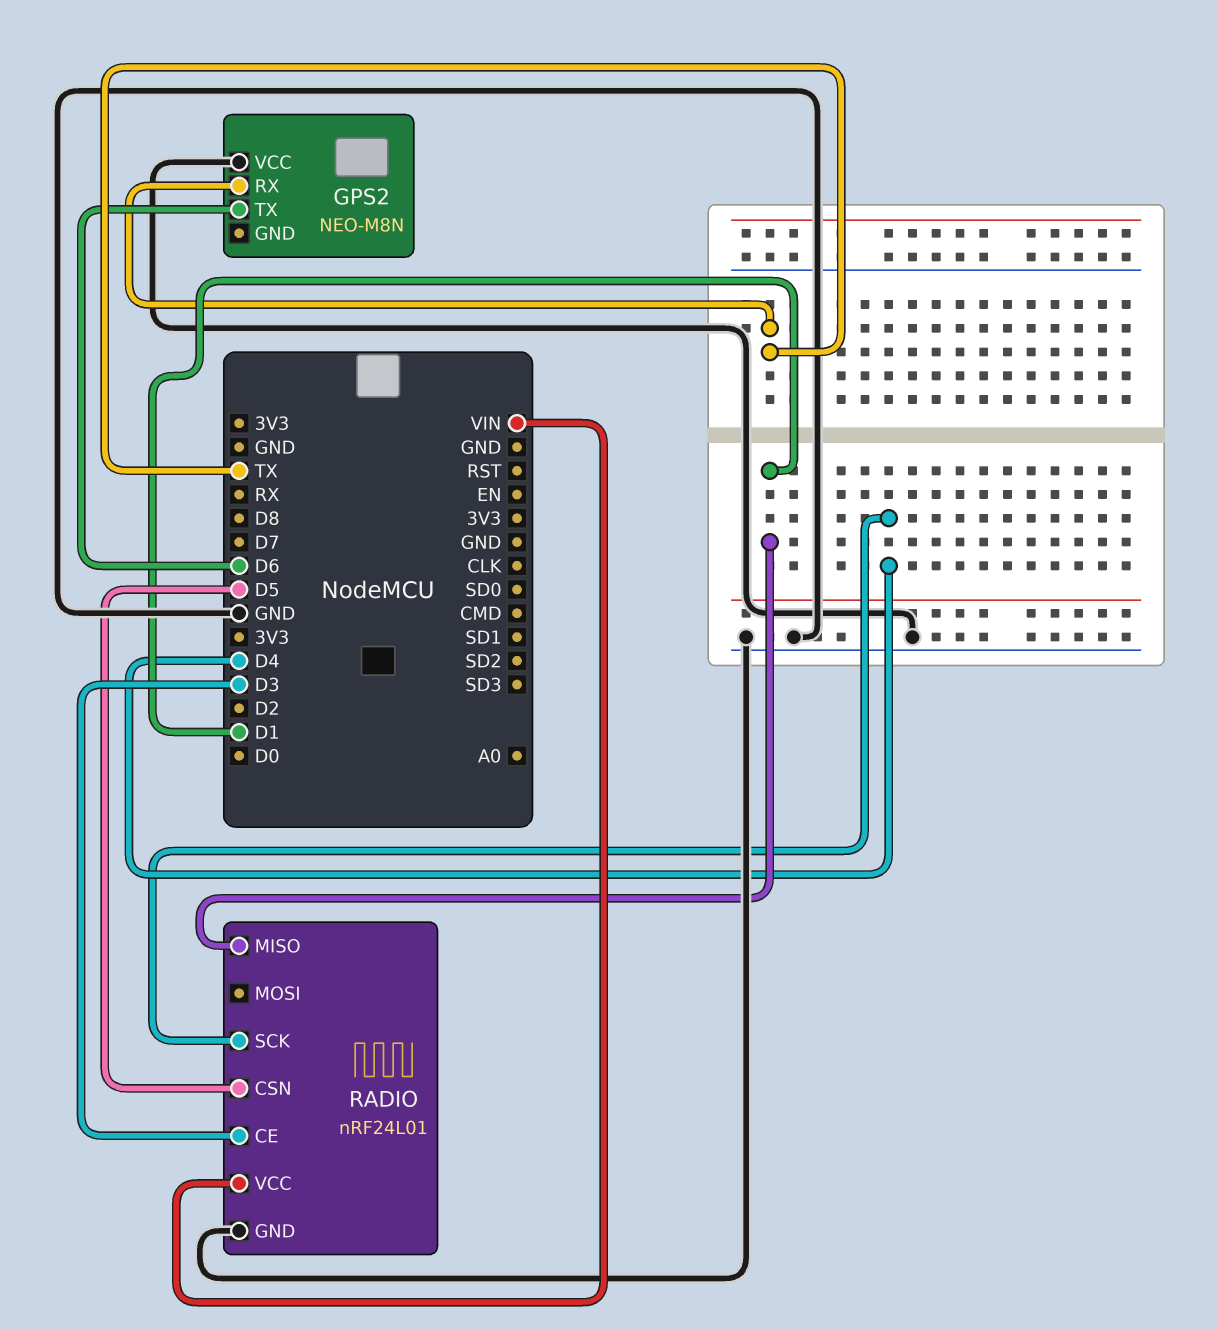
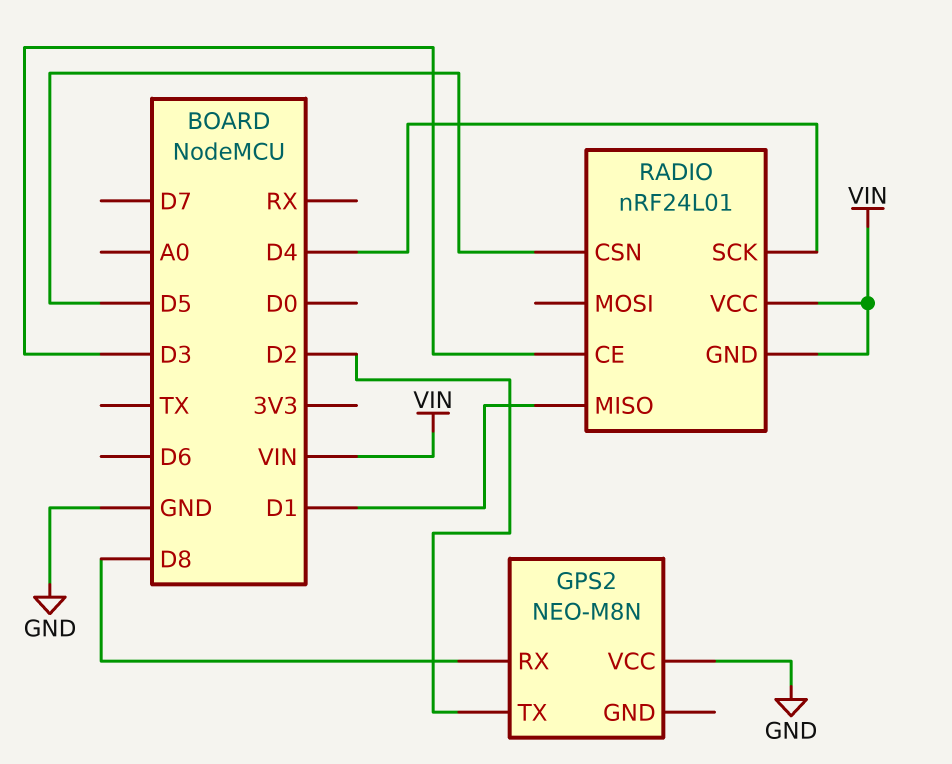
GPS2 pin RX: TX -> D8
GPS2 pin TX: D6 -> D2
RADIO pin GND: GND -> VIN

